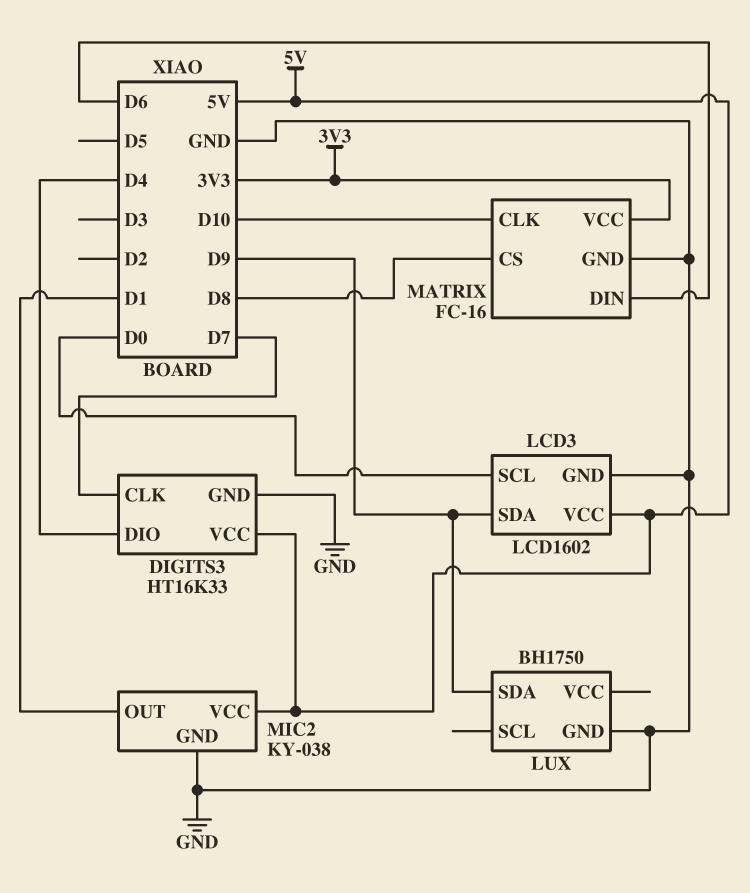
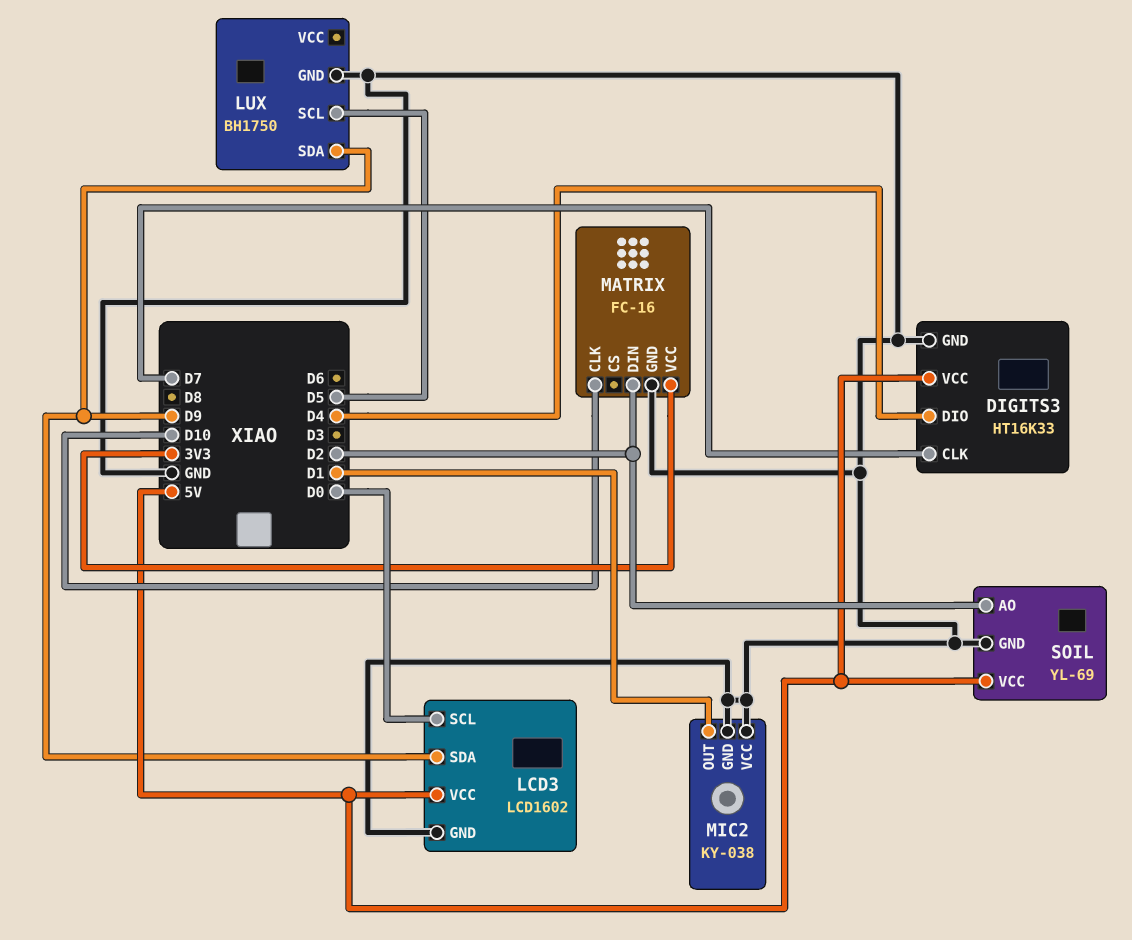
LUX pin SCL: none -> D5
MATRIX pin CS: D8 -> none
MATRIX pin DIN: D6 -> D2
MIC2 pin VCC: 5V -> GND
SOIL: none -> YL-69
SOIL pin AO: none -> D2
SOIL pin GND: none -> GND
SOIL pin VCC: none -> 5V

